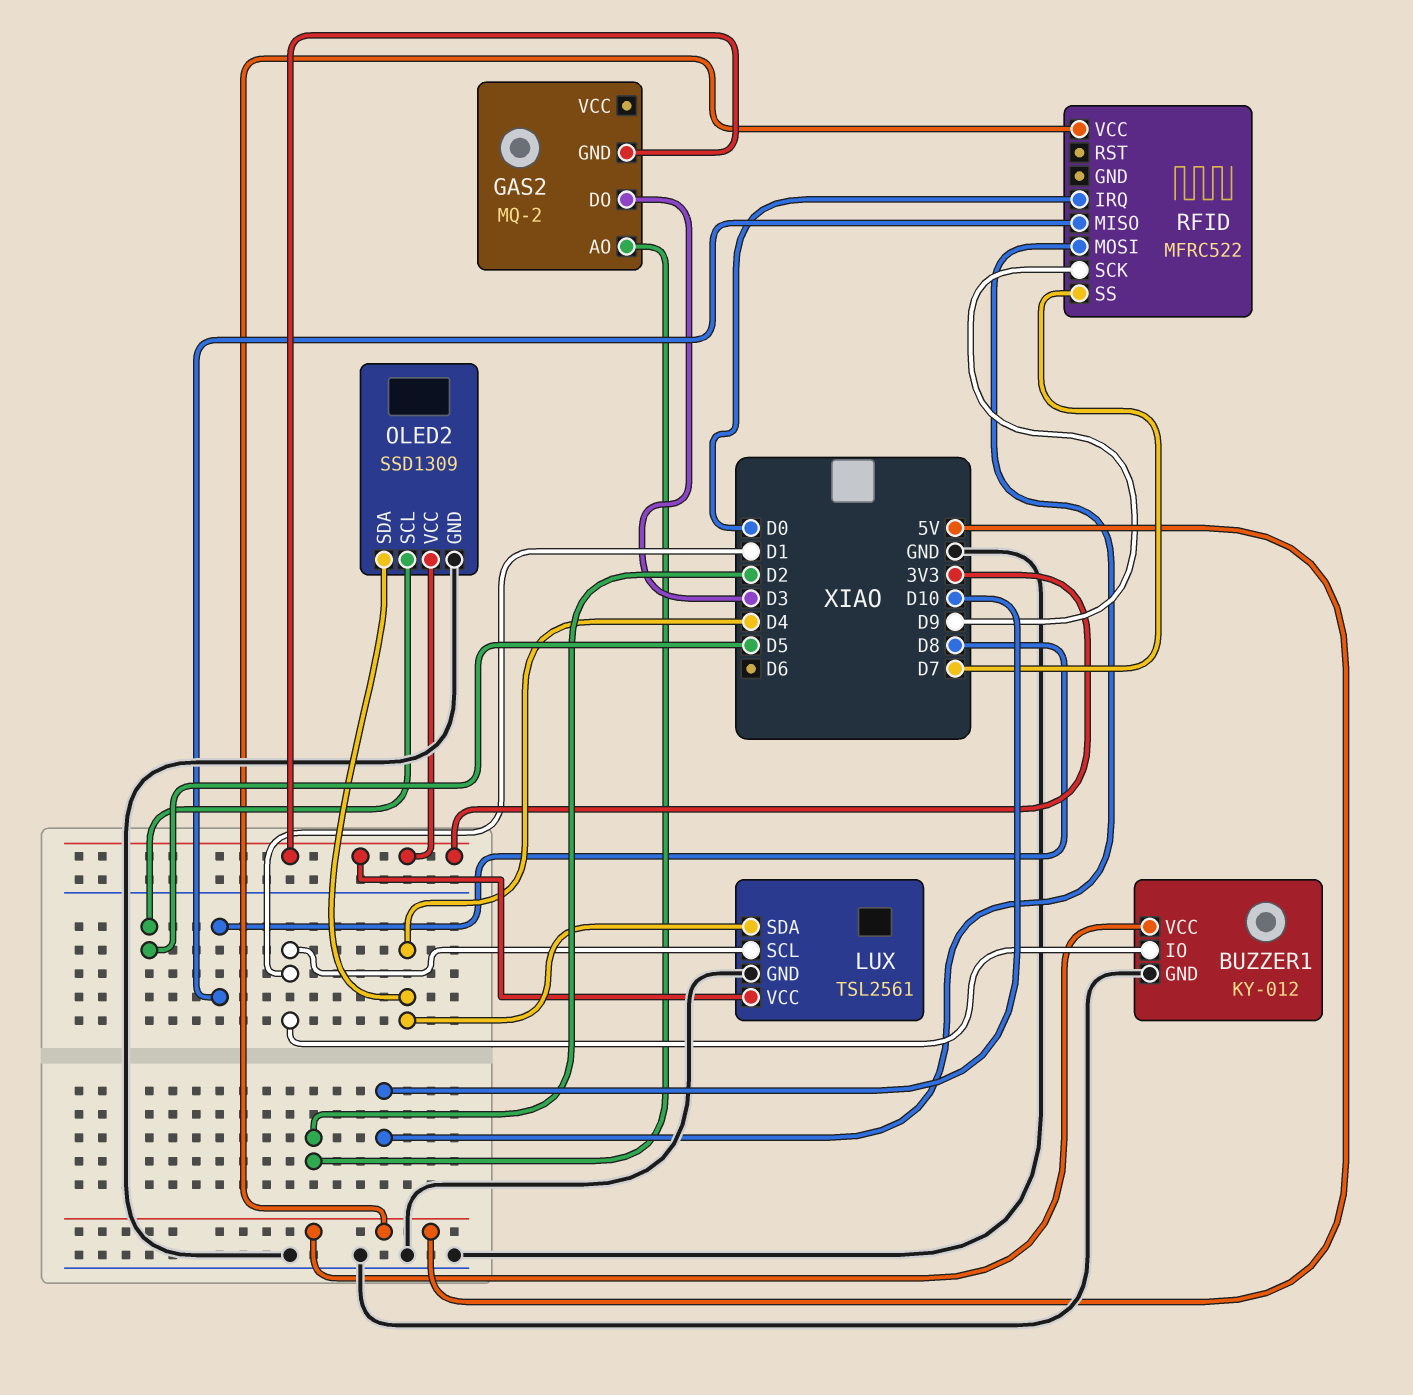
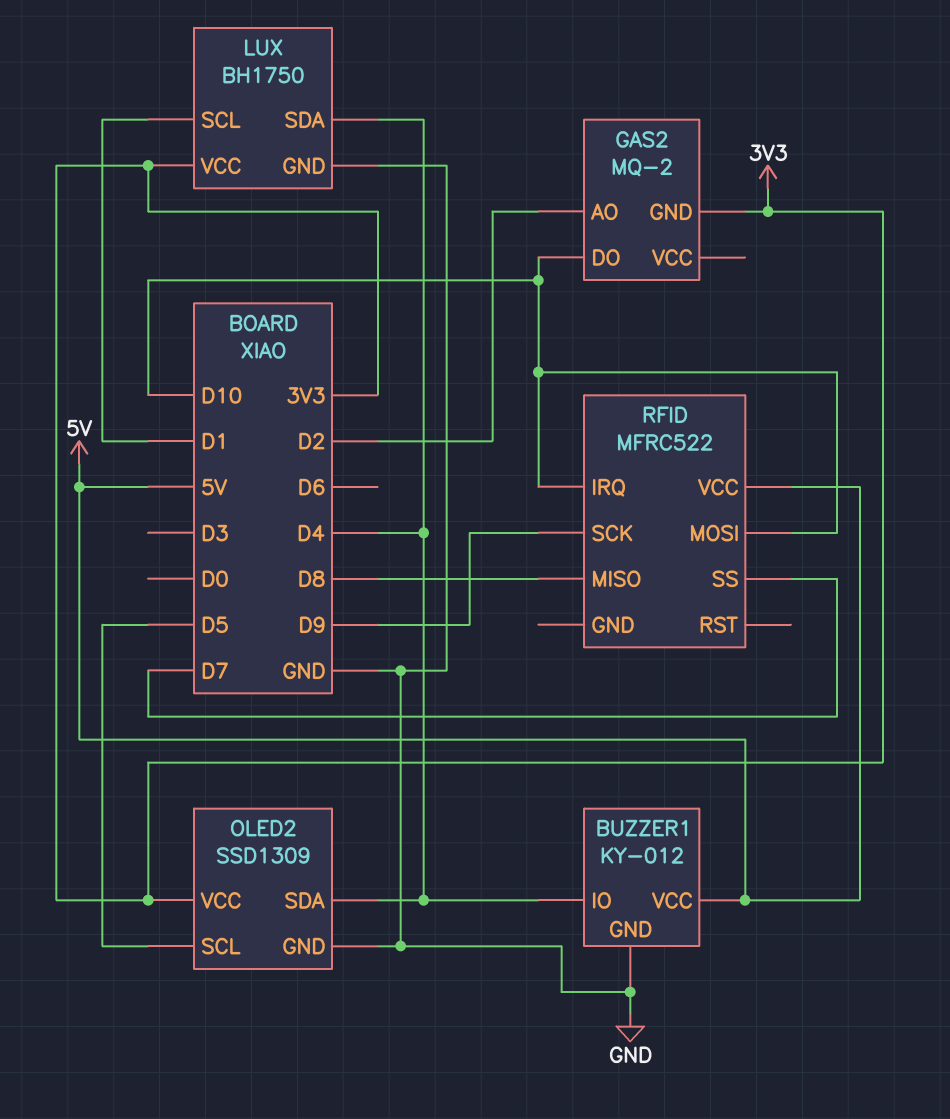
BUZZER1 pin IO: D1 -> D4
GAS2 pin DO: D3 -> D10
LUX: TSL2561 -> BH1750
RFID pin IRQ: D0 -> D10

